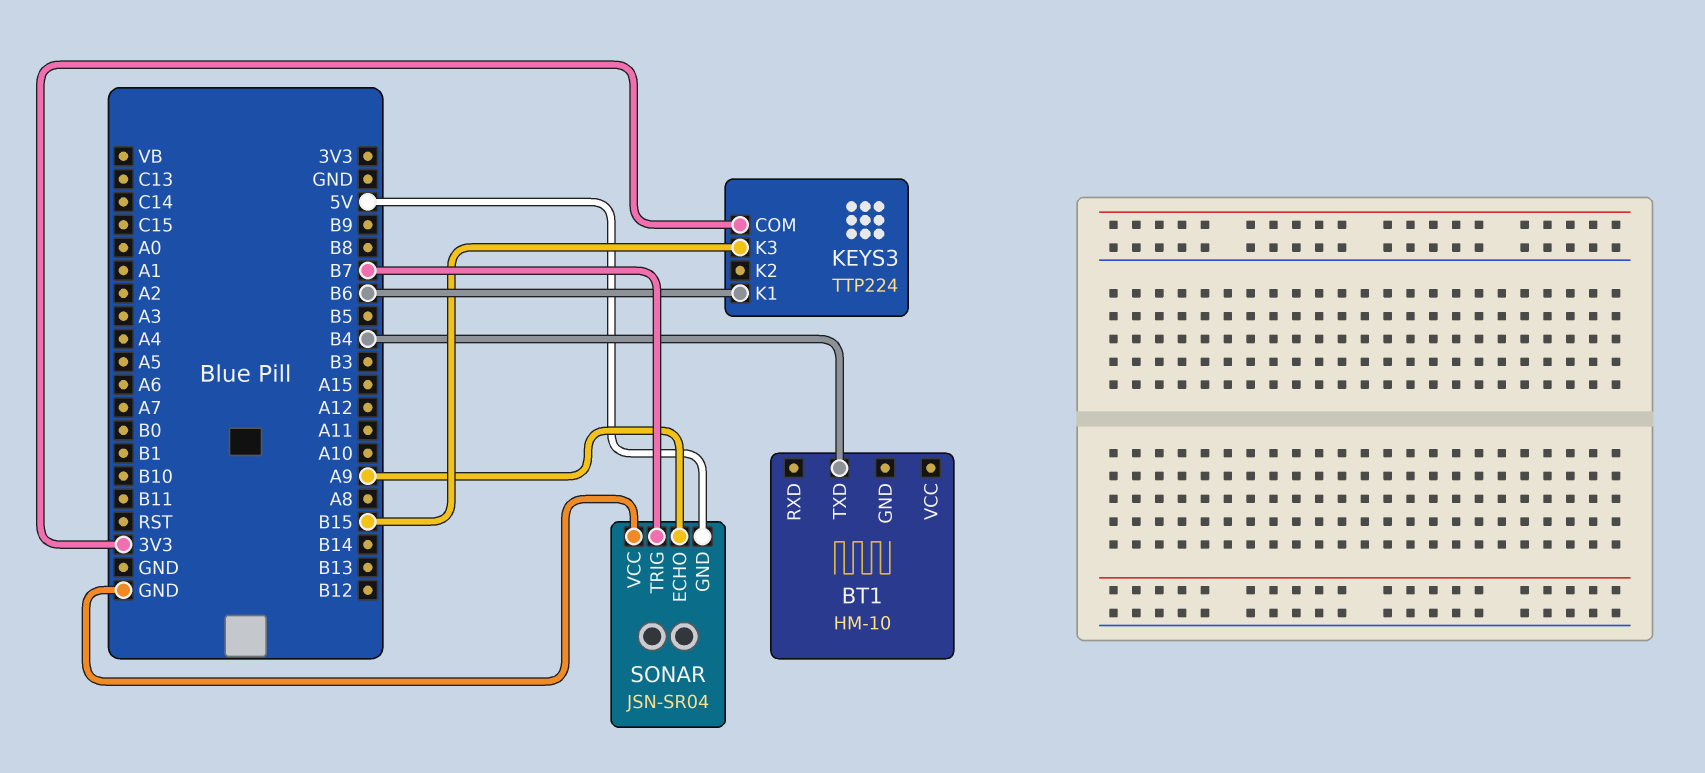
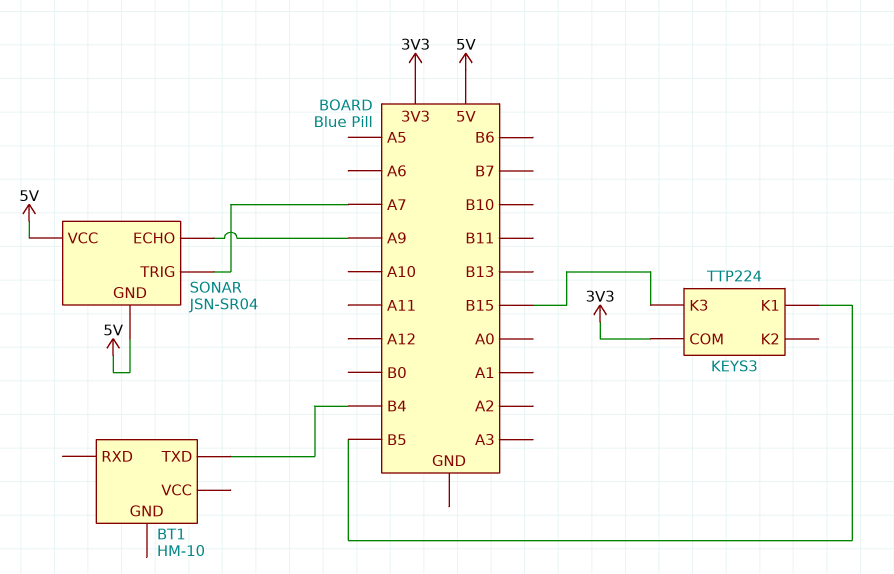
KEYS3 pin K1: B6 -> B5
SONAR pin TRIG: B7 -> A7
SONAR pin VCC: GND -> 5V

